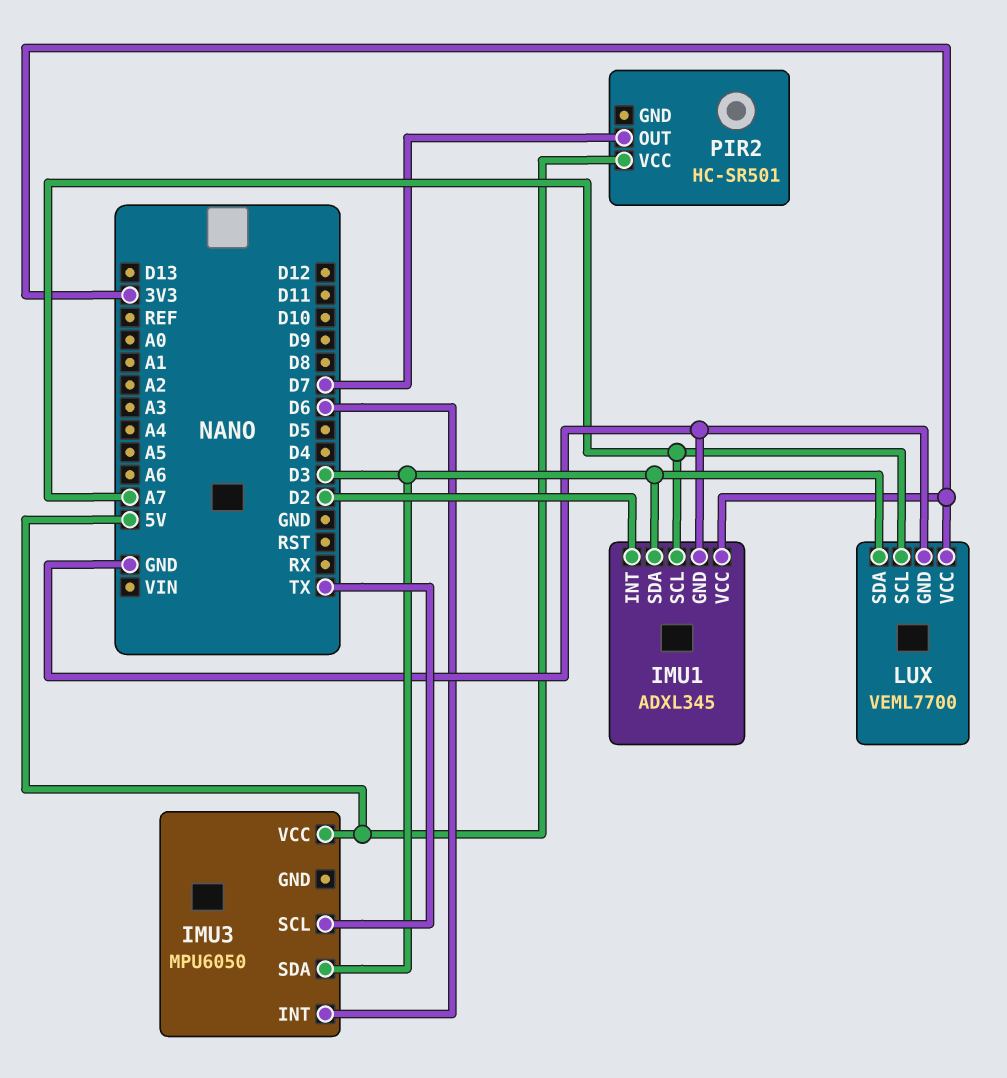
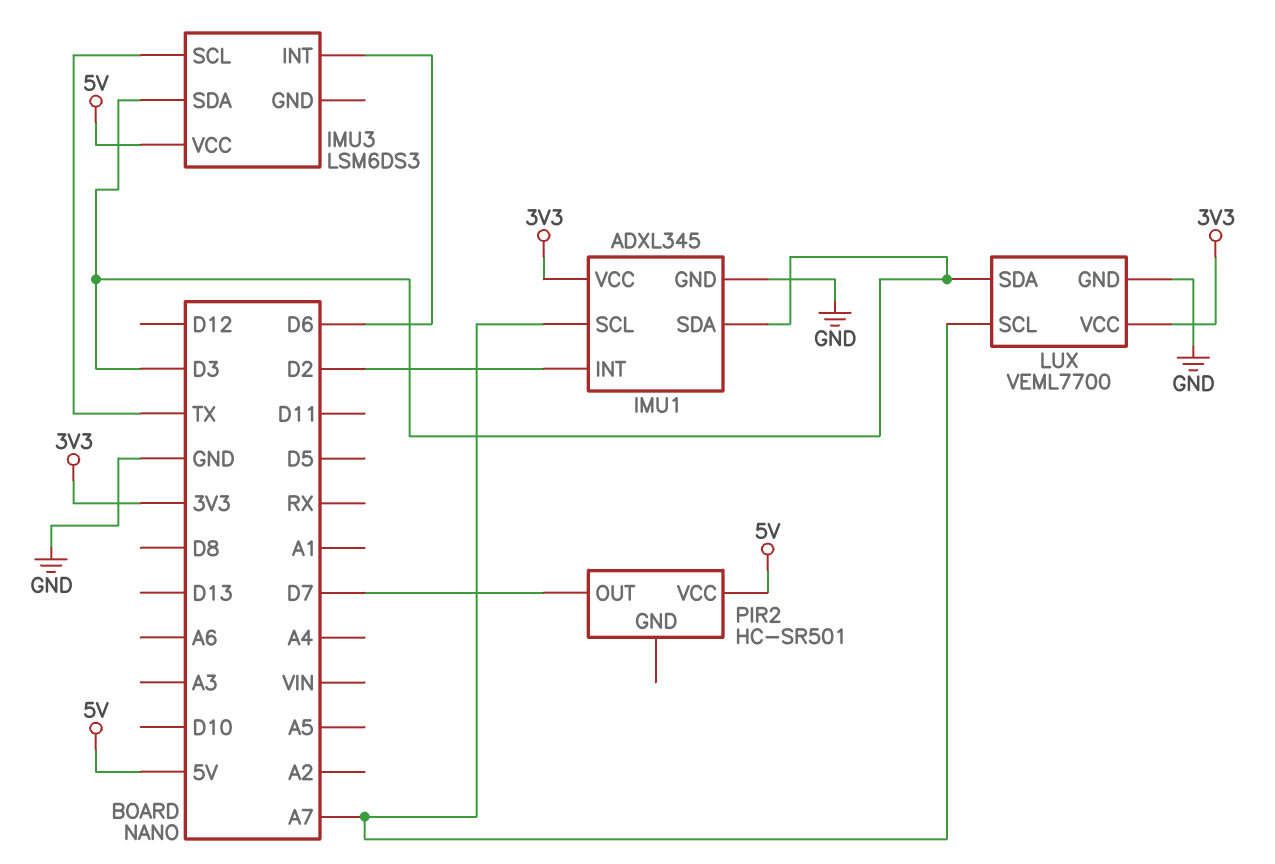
IMU3: MPU6050 -> LSM6DS3

